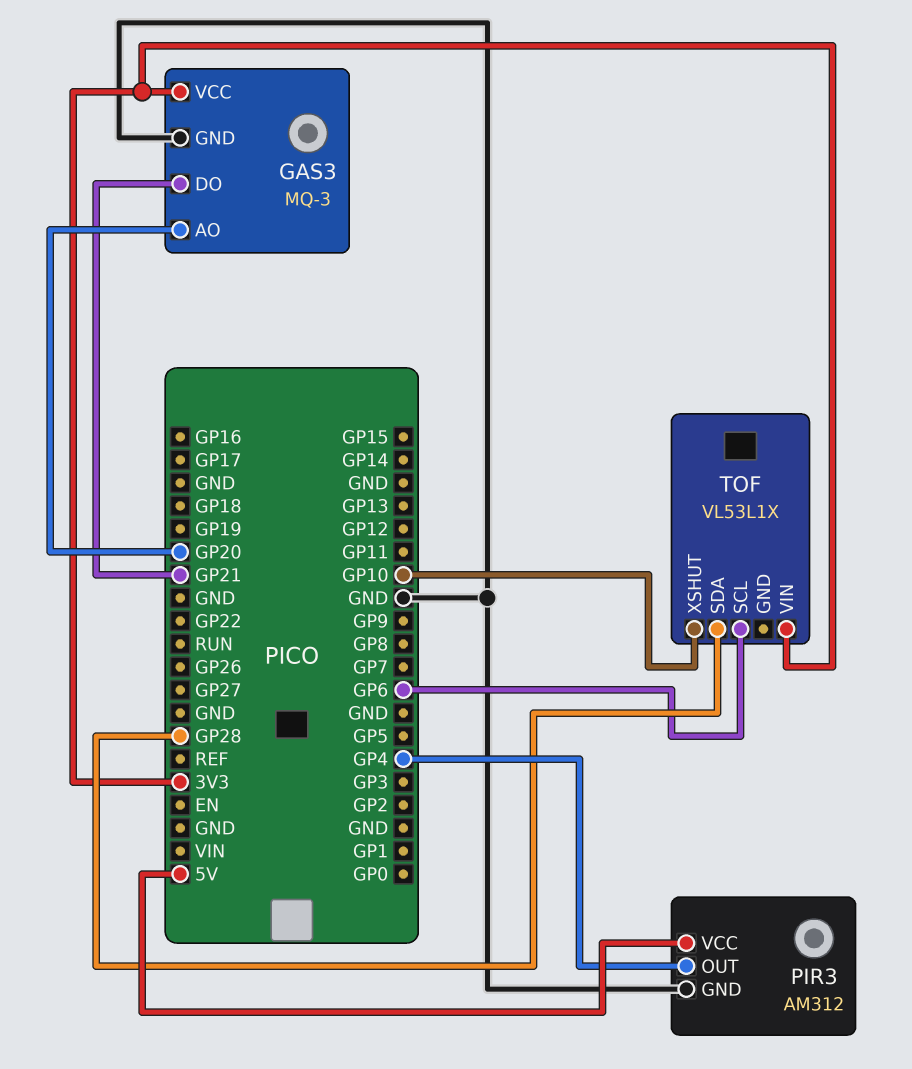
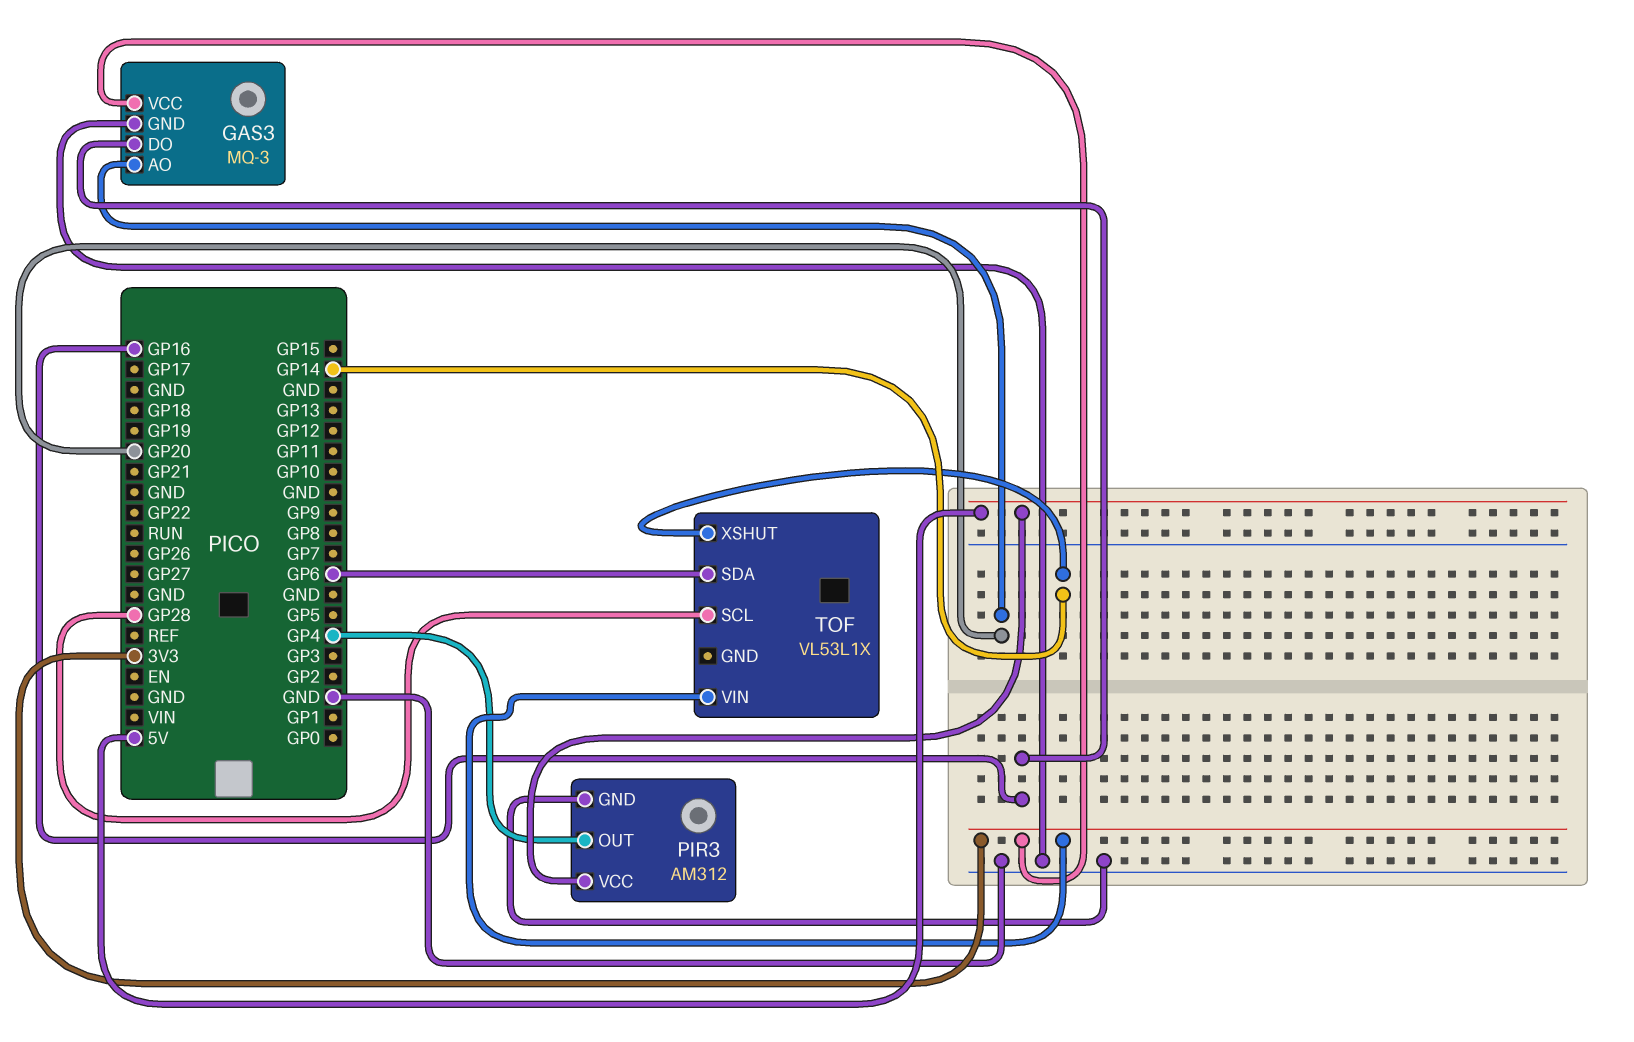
GAS3 pin DO: GP21 -> GP16
TOF pin SCL: GP6 -> GP28
TOF pin SDA: GP28 -> GP6
TOF pin XSHUT: GP10 -> GP14

